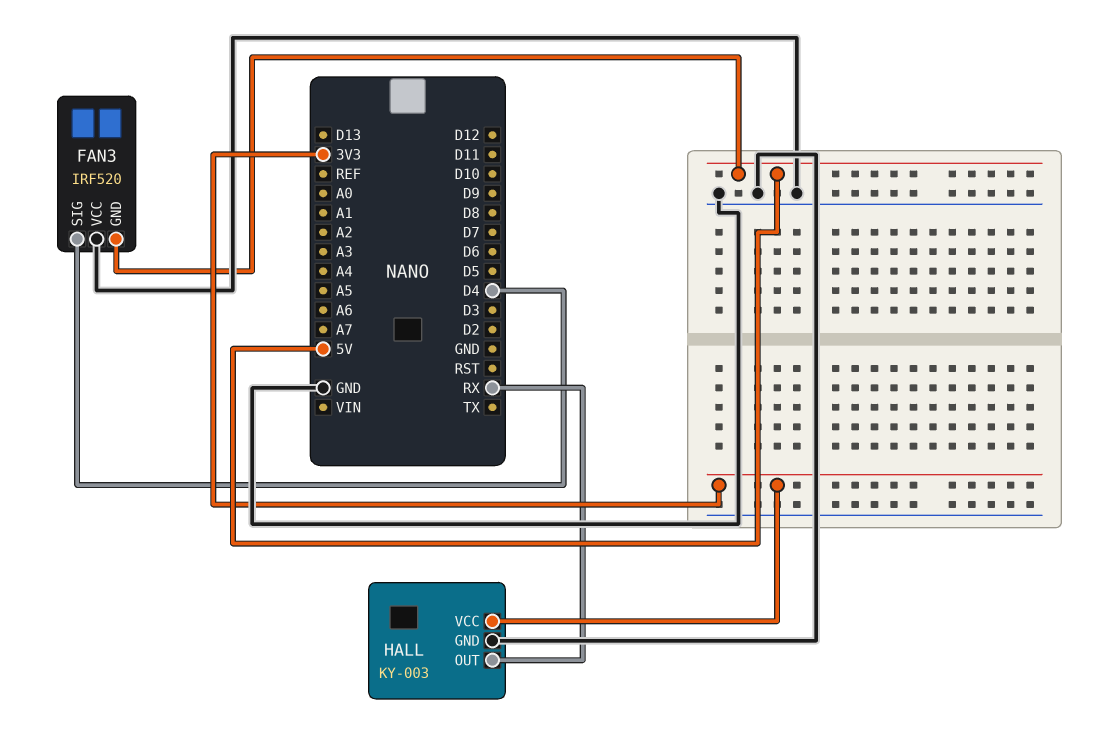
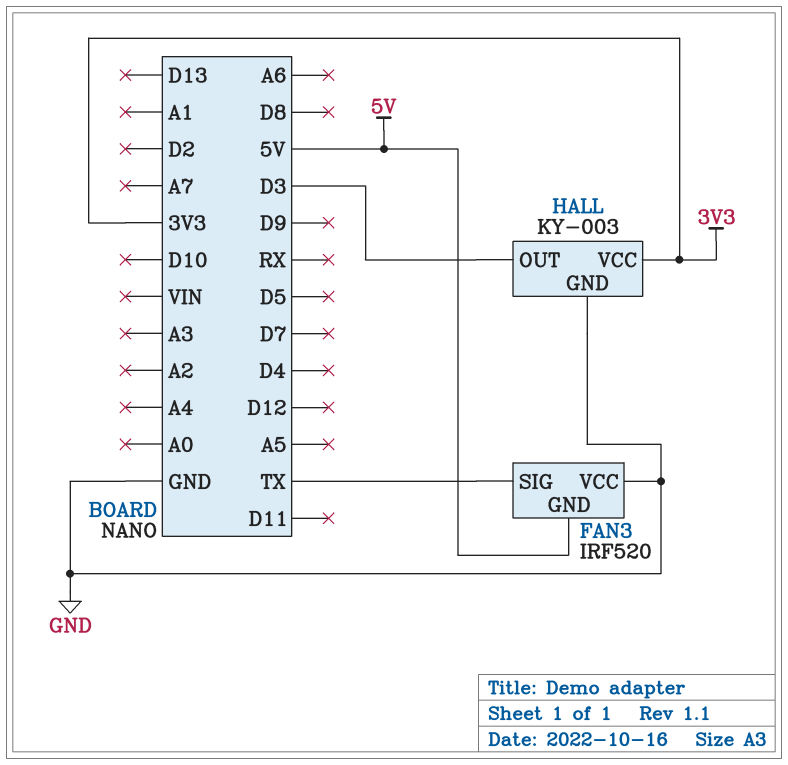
FAN3 pin SIG: D4 -> TX
HALL pin OUT: RX -> D3

